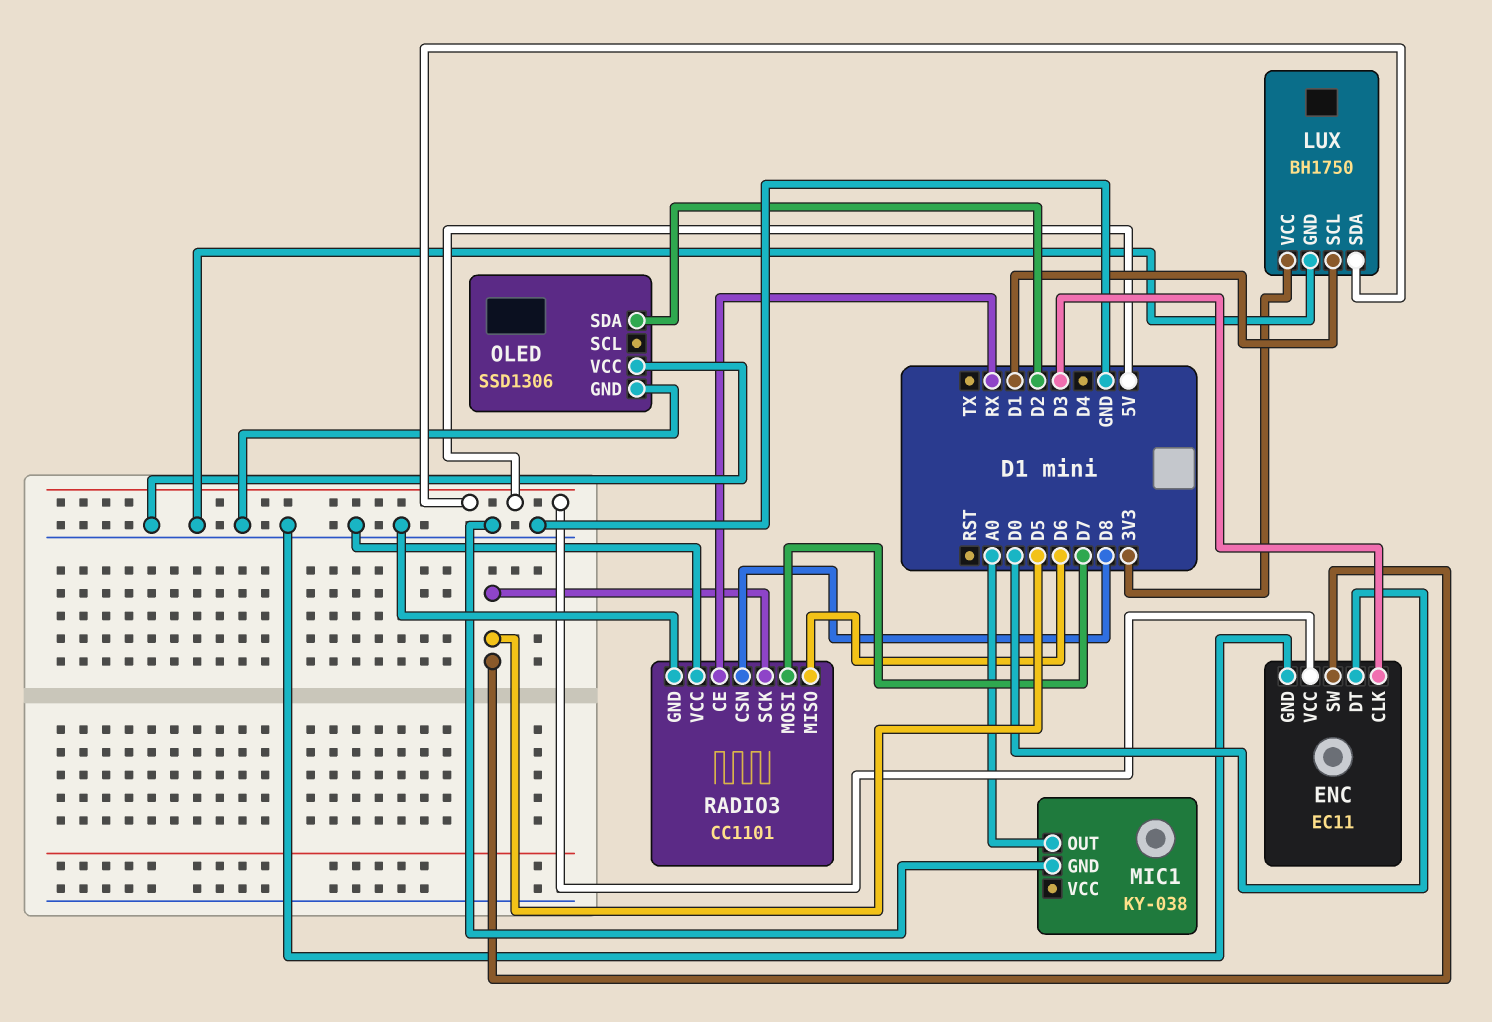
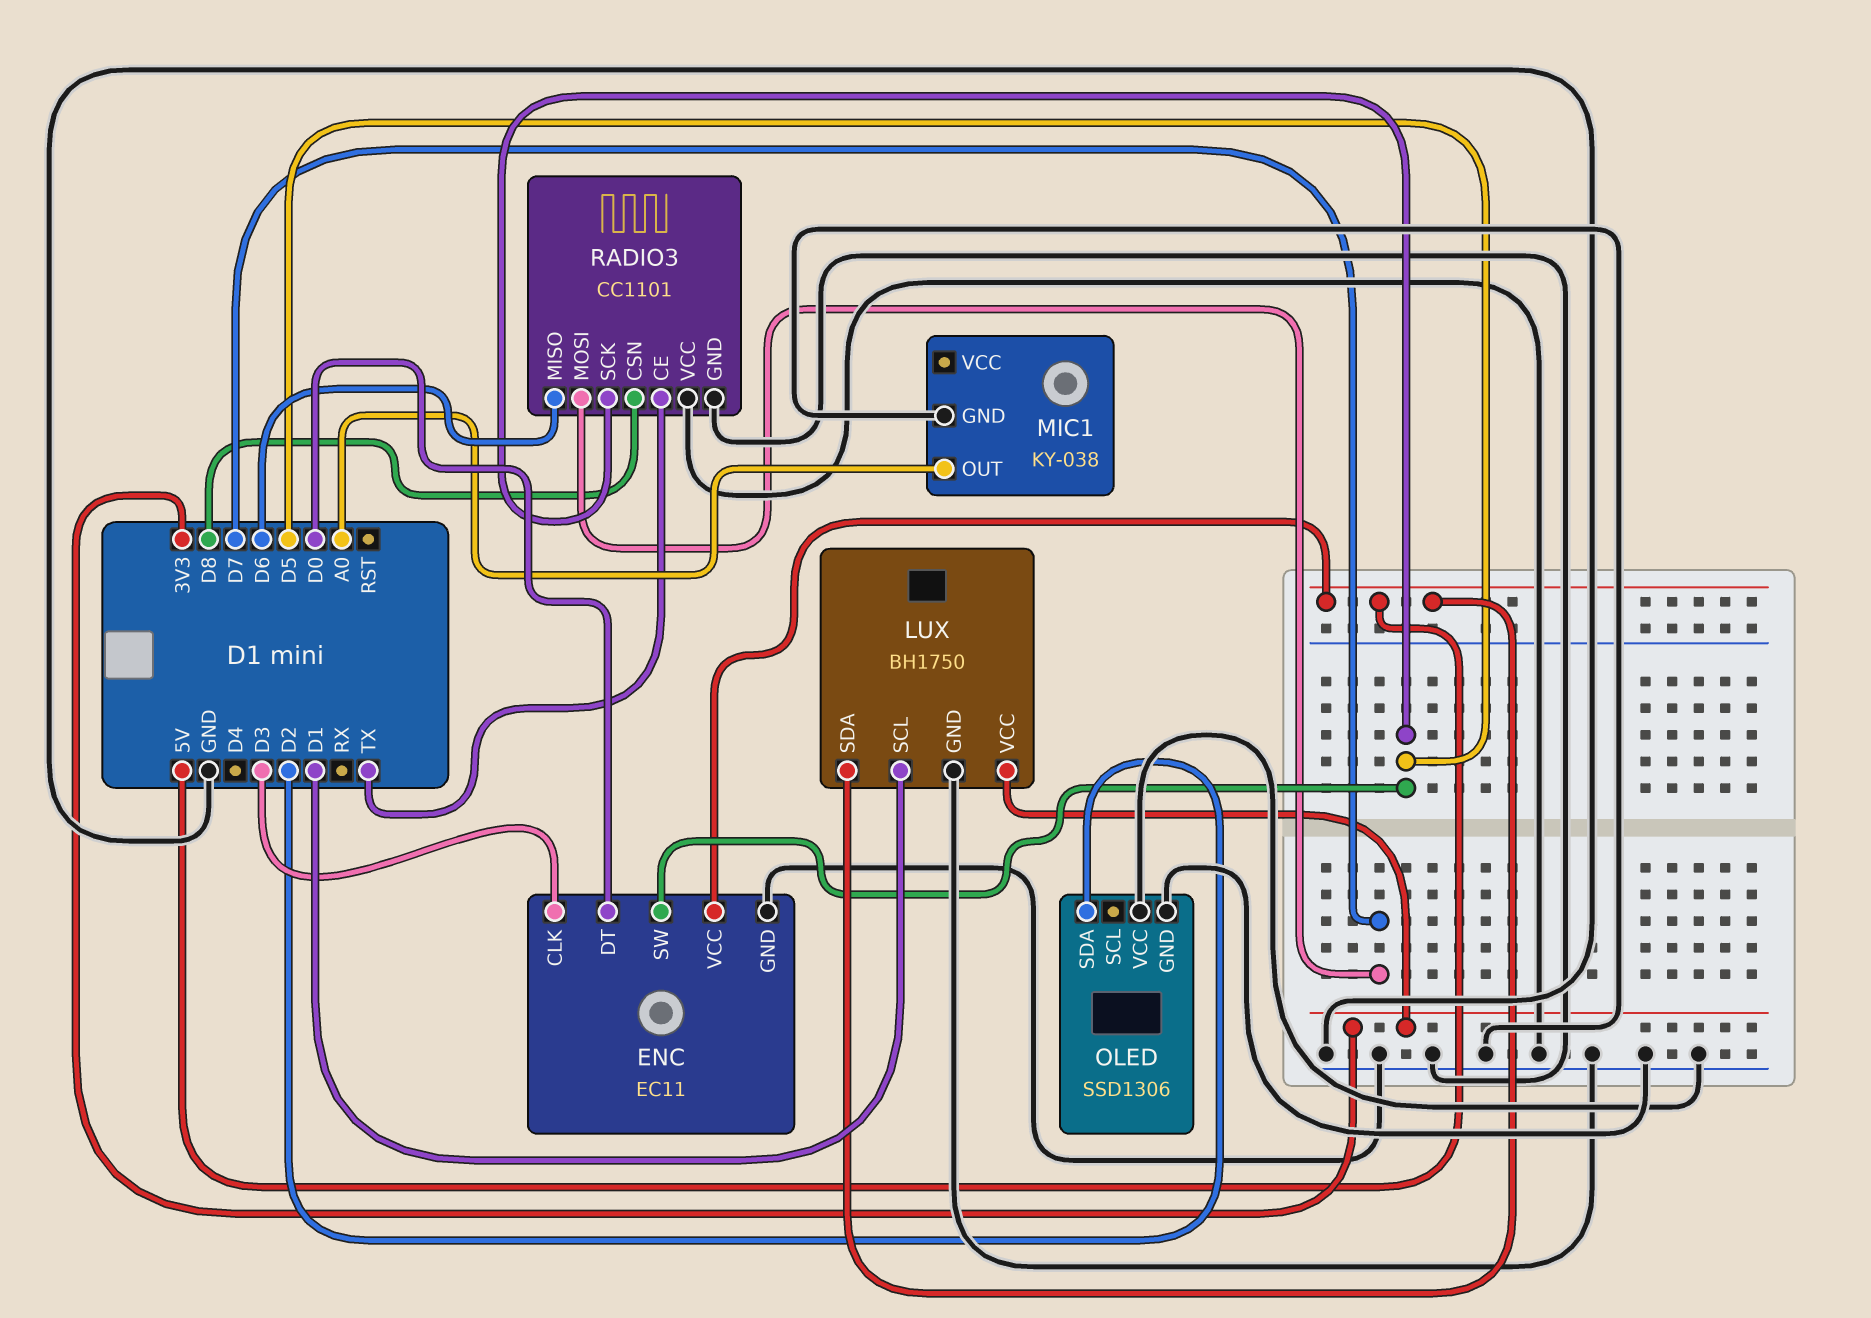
RADIO3 pin CE: RX -> TX

